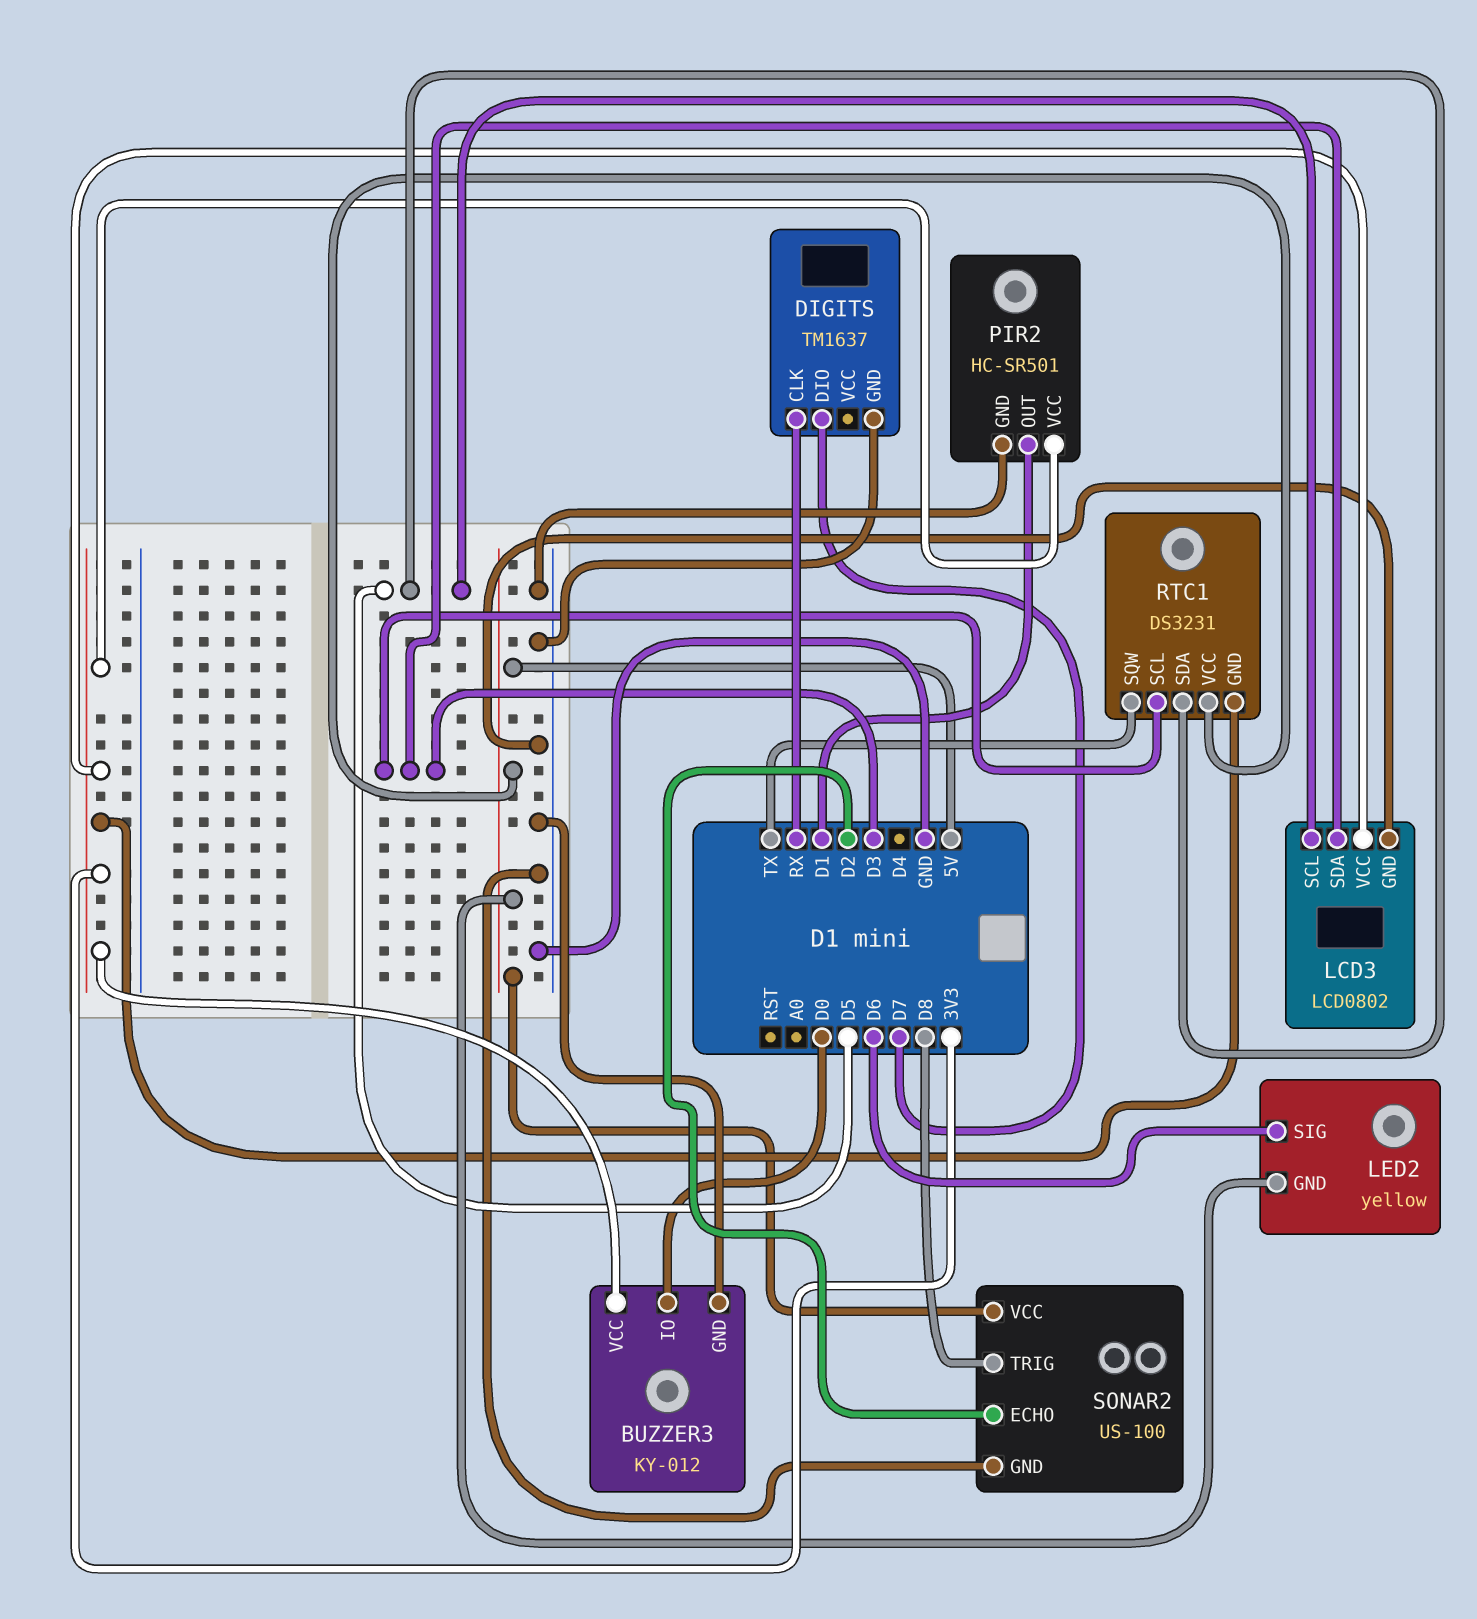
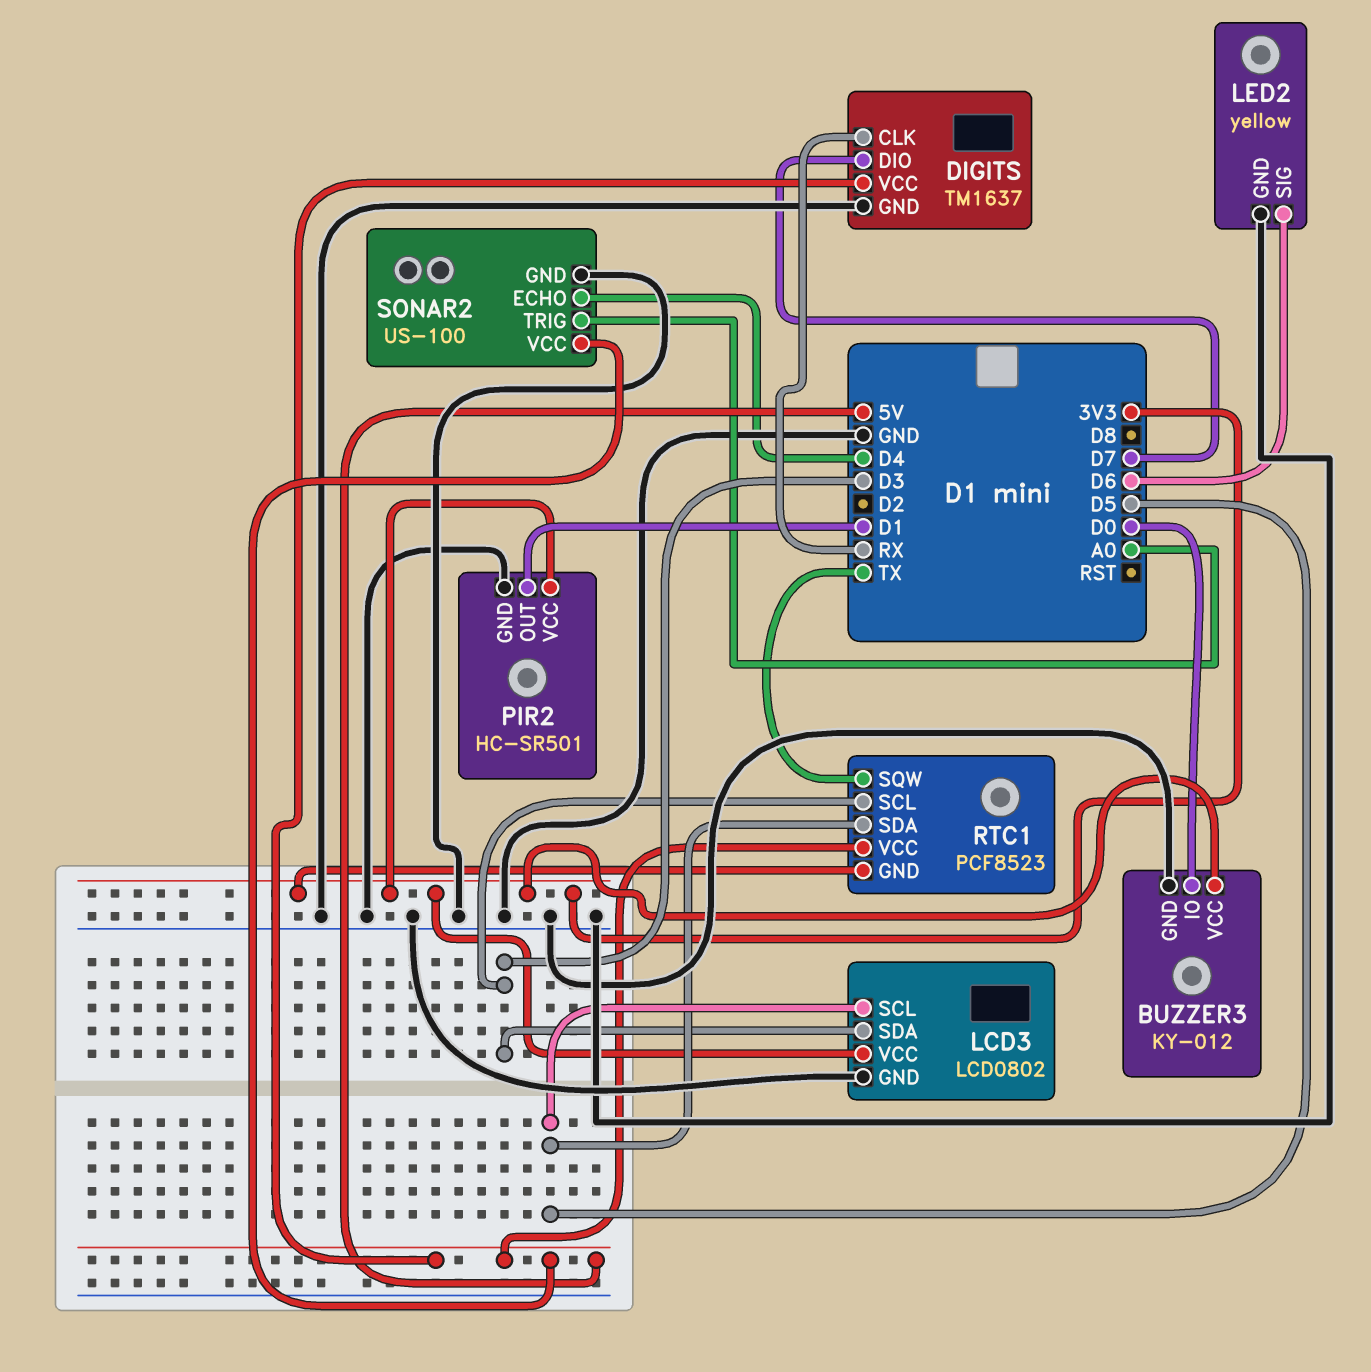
DIGITS pin VCC: none -> 5V
LED2 pin GND: 5V -> GND
RTC1: DS3231 -> PCF8523
SONAR2 pin ECHO: D2 -> D4
SONAR2 pin TRIG: D8 -> A0

